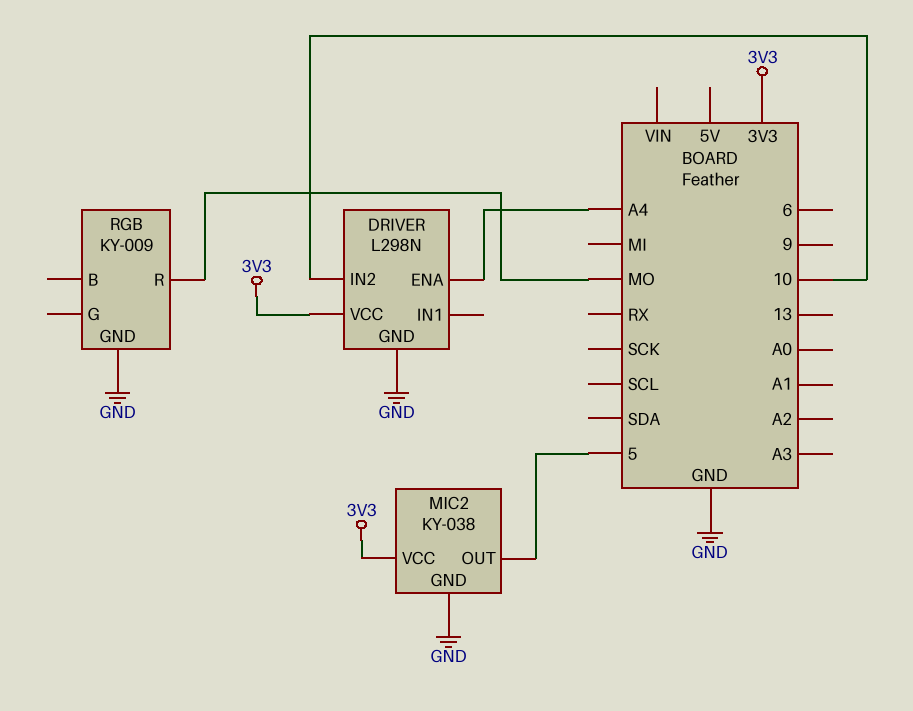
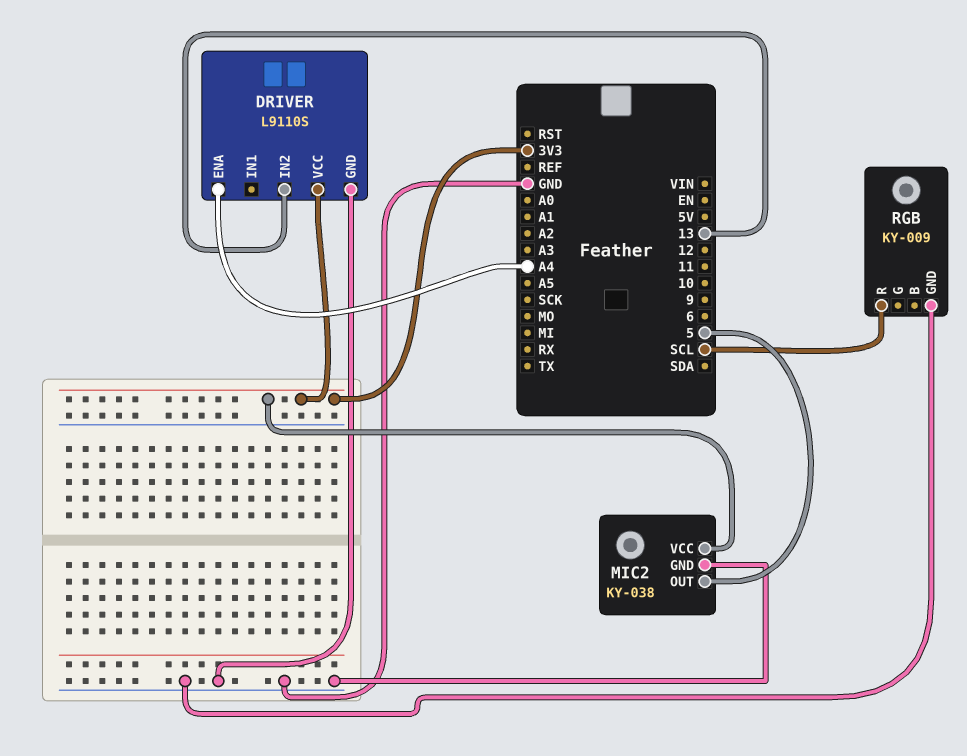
DRIVER: L298N -> L9110S
DRIVER pin IN2: 10 -> 13
RGB pin R: MO -> SCL

